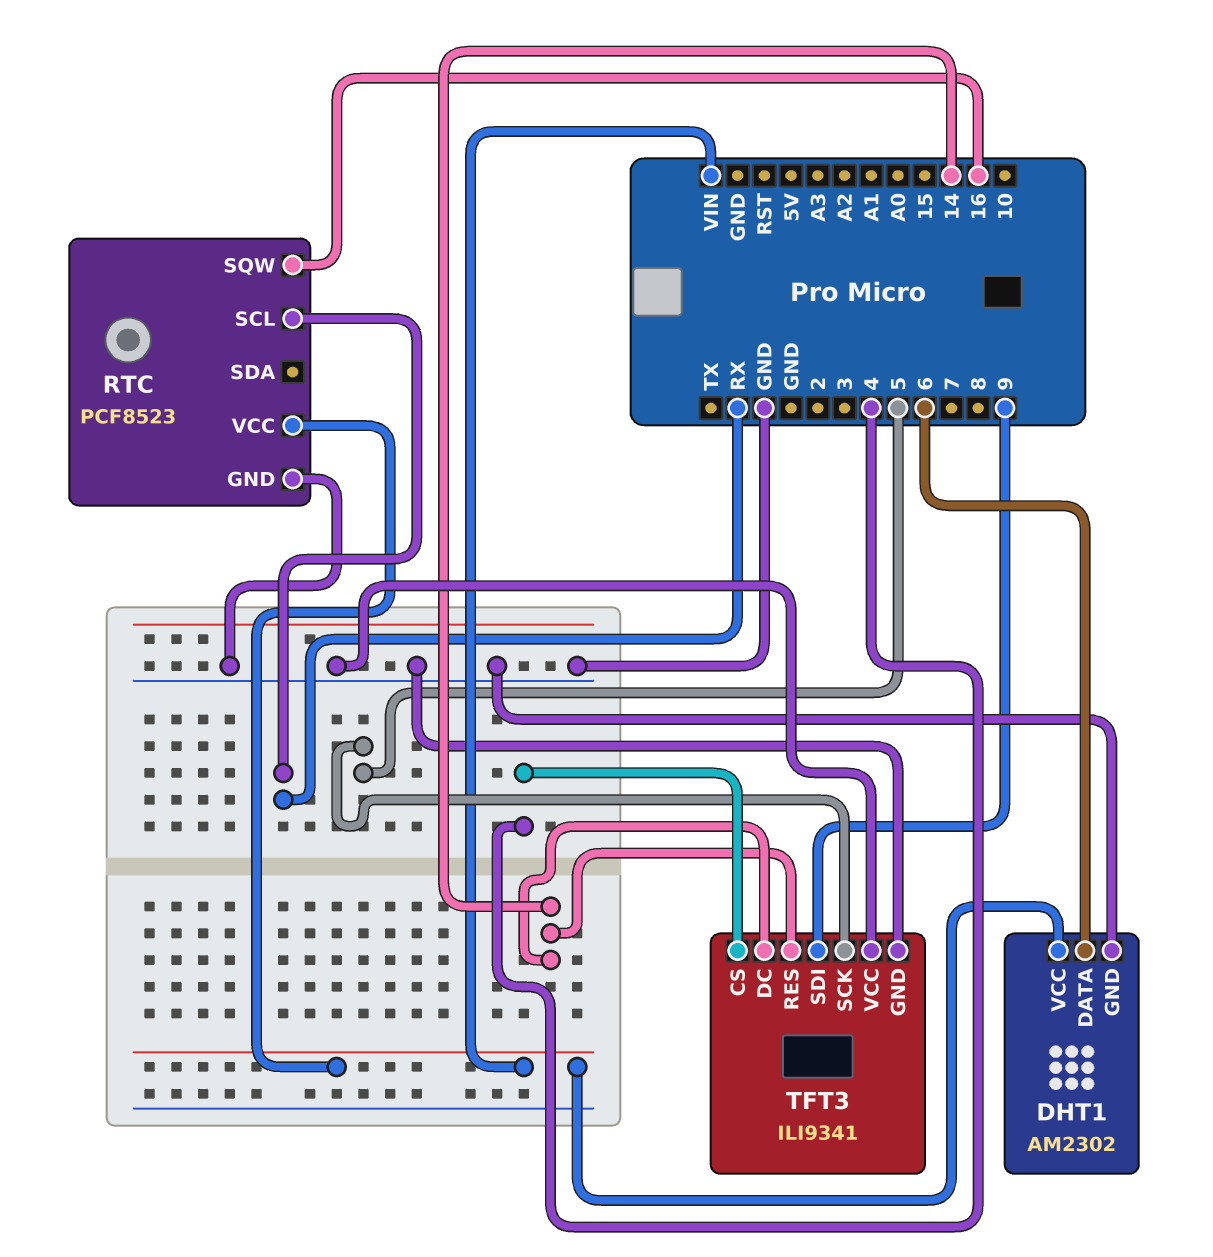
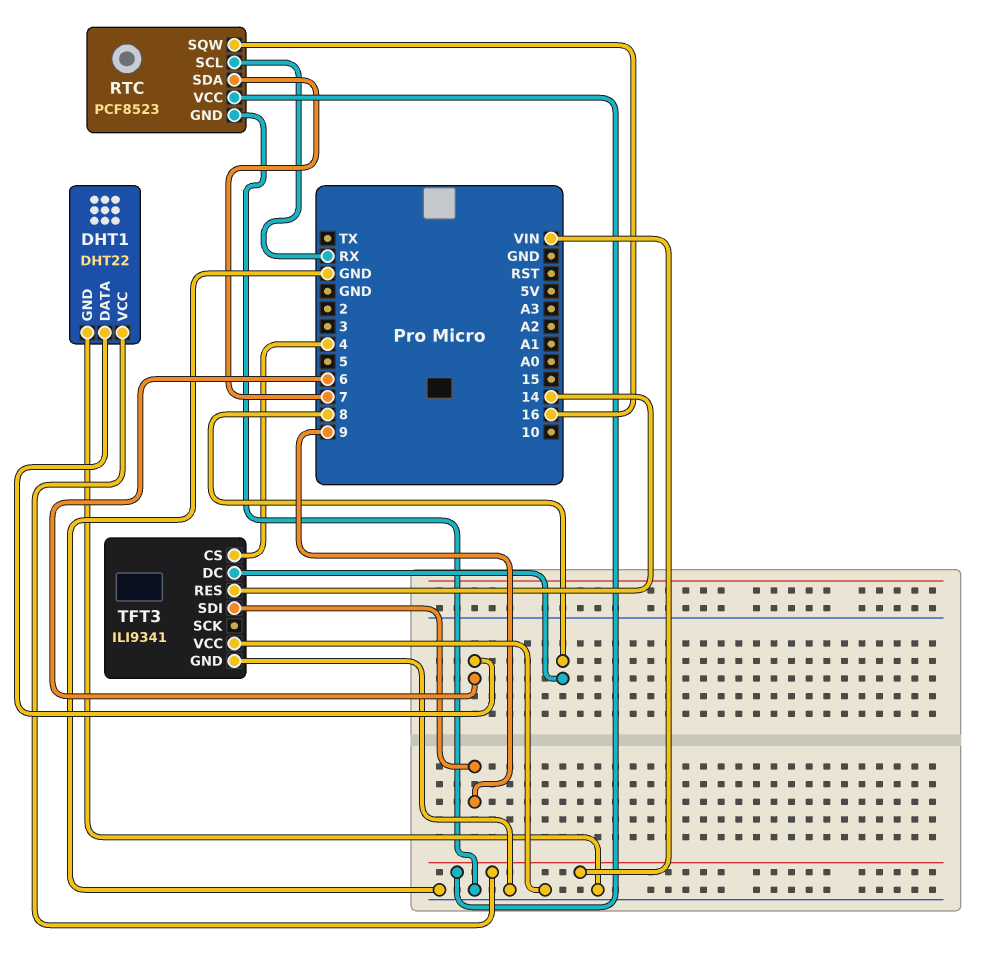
DHT1: AM2302 -> DHT22
RTC pin SDA: none -> 7
TFT3 pin DC: 14 -> 8
TFT3 pin SCK: 5 -> none

